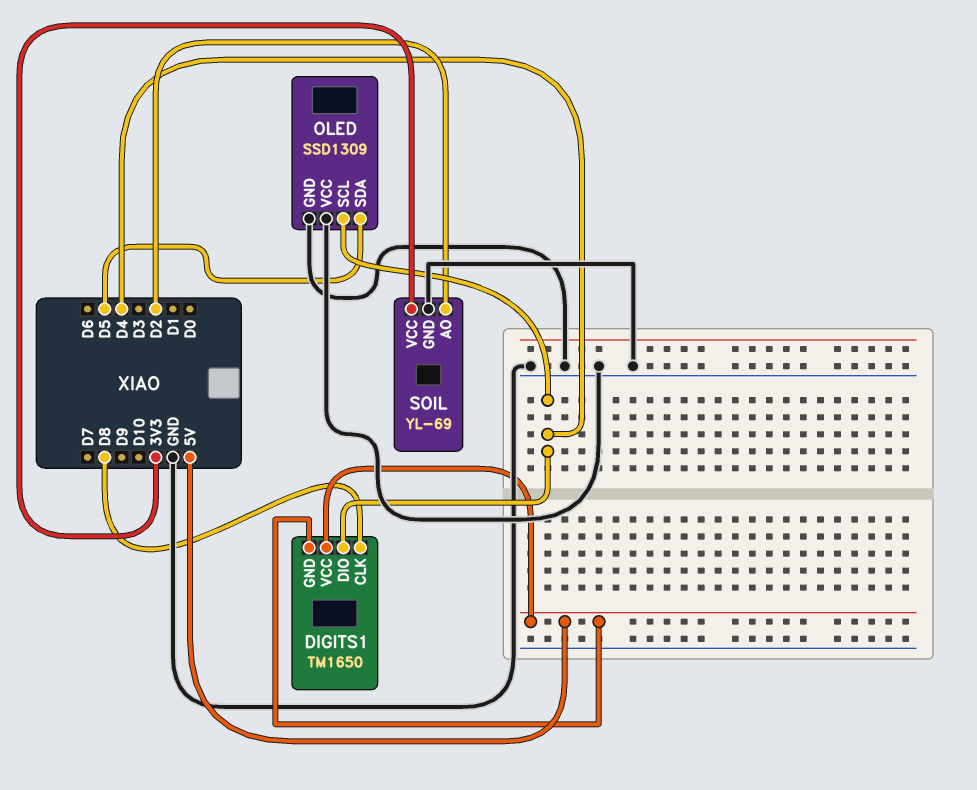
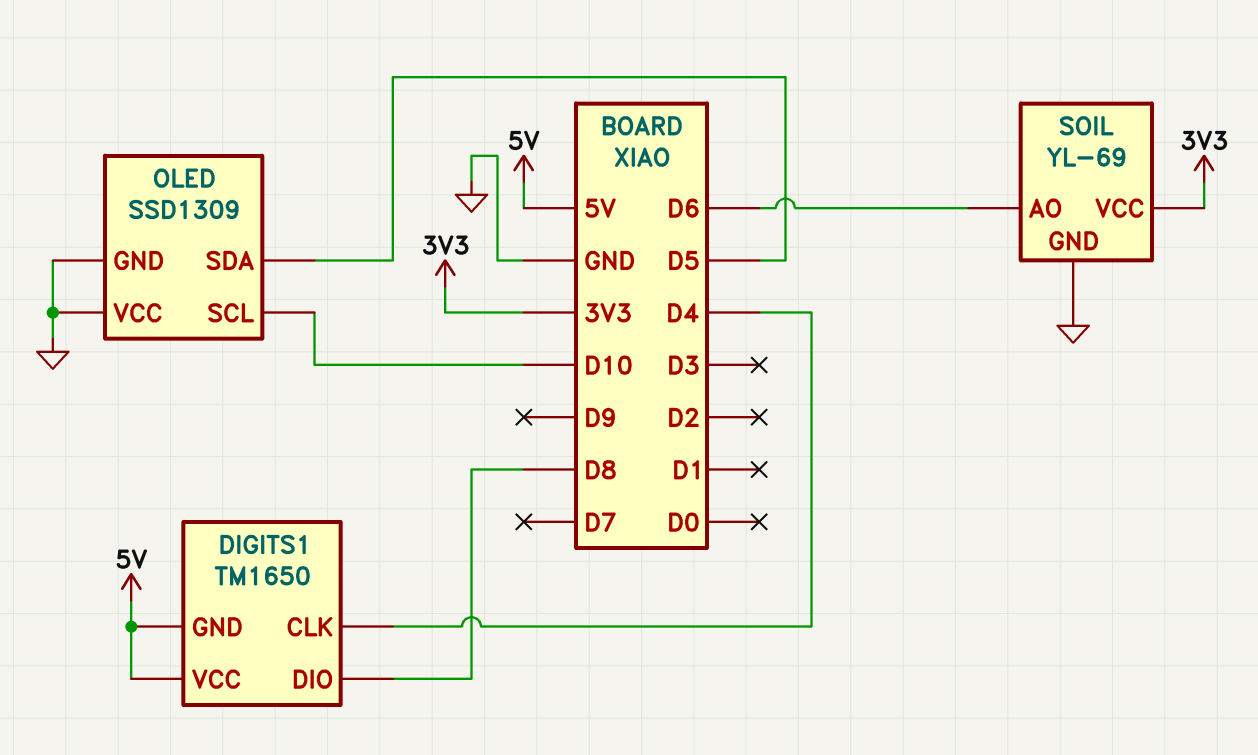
DIGITS1 pin CLK: D8 -> D4
DIGITS1 pin DIO: D4 -> D8
OLED pin SCL: D4 -> D10
SOIL pin AO: D2 -> D6

